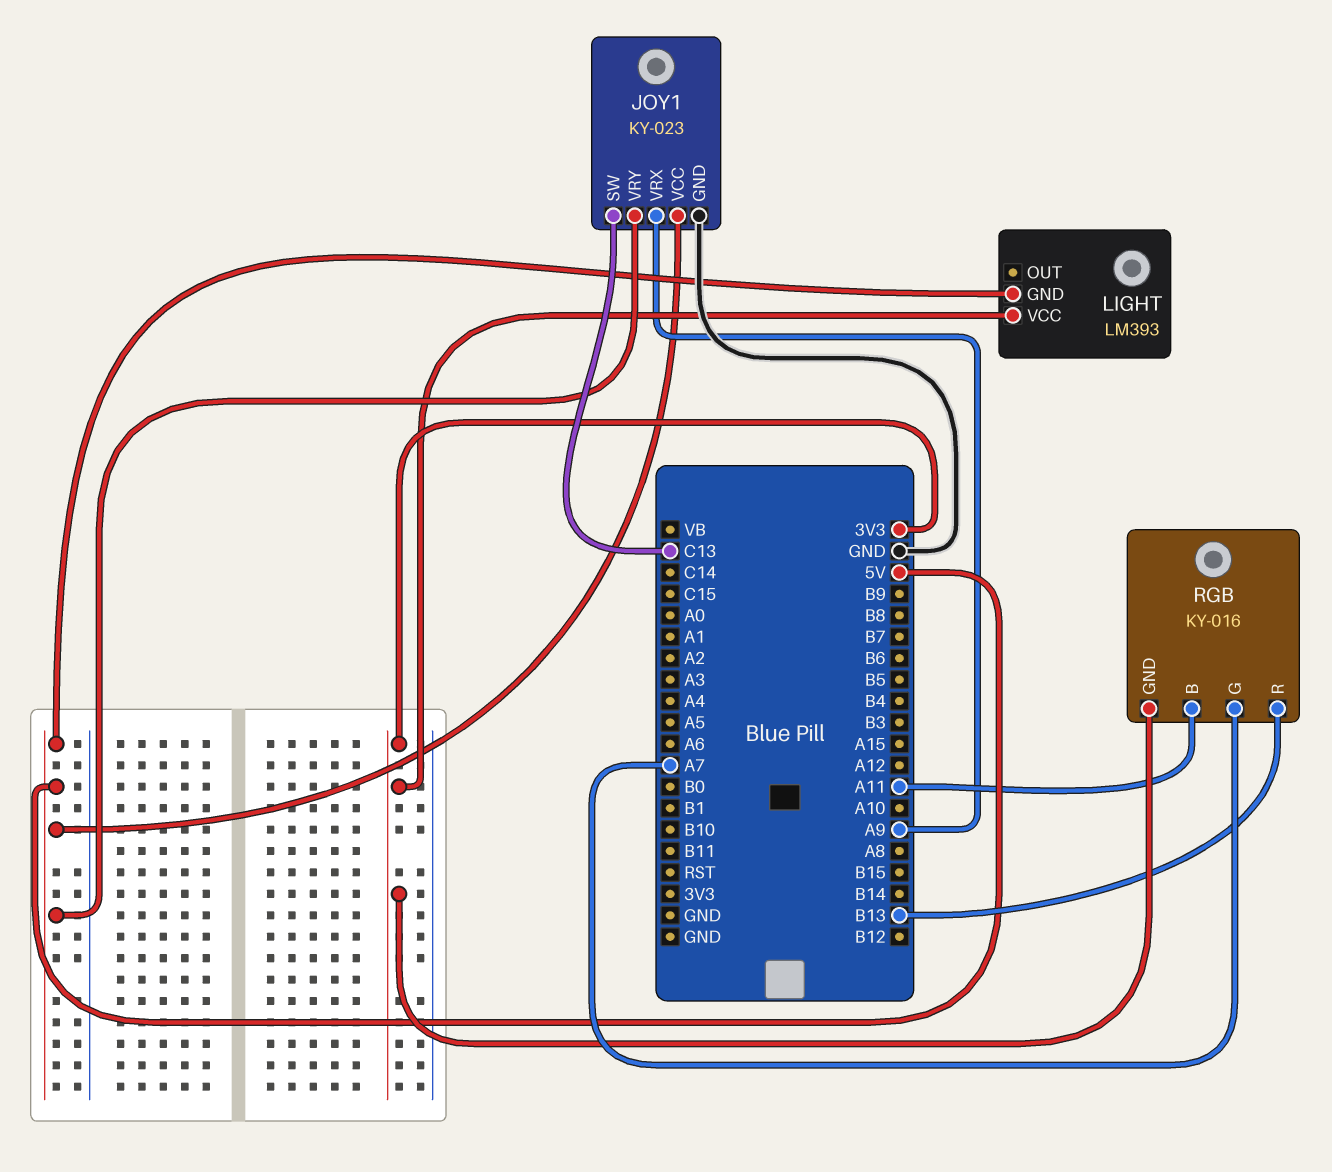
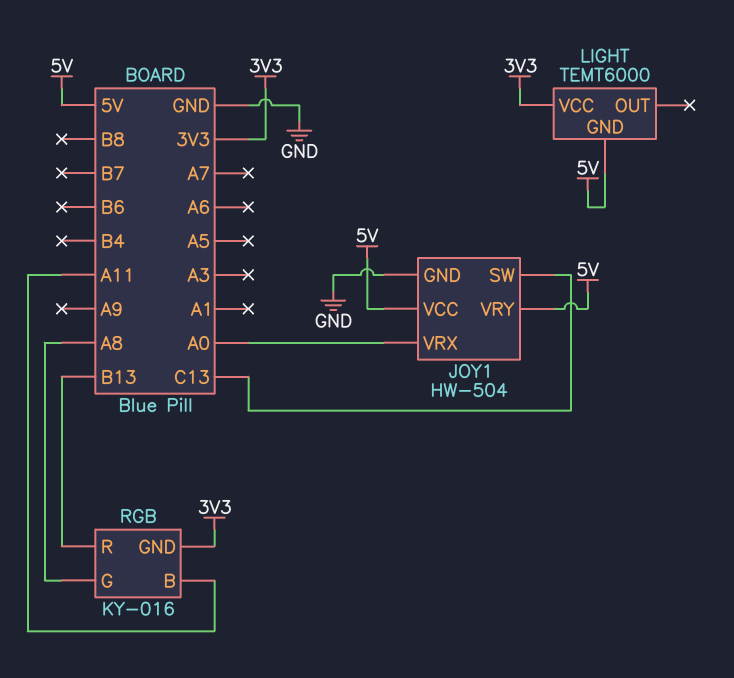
JOY1: KY-023 -> HW-504
JOY1 pin VRX: A9 -> A0
LIGHT: LM393 -> TEMT6000
RGB pin G: A7 -> A8

